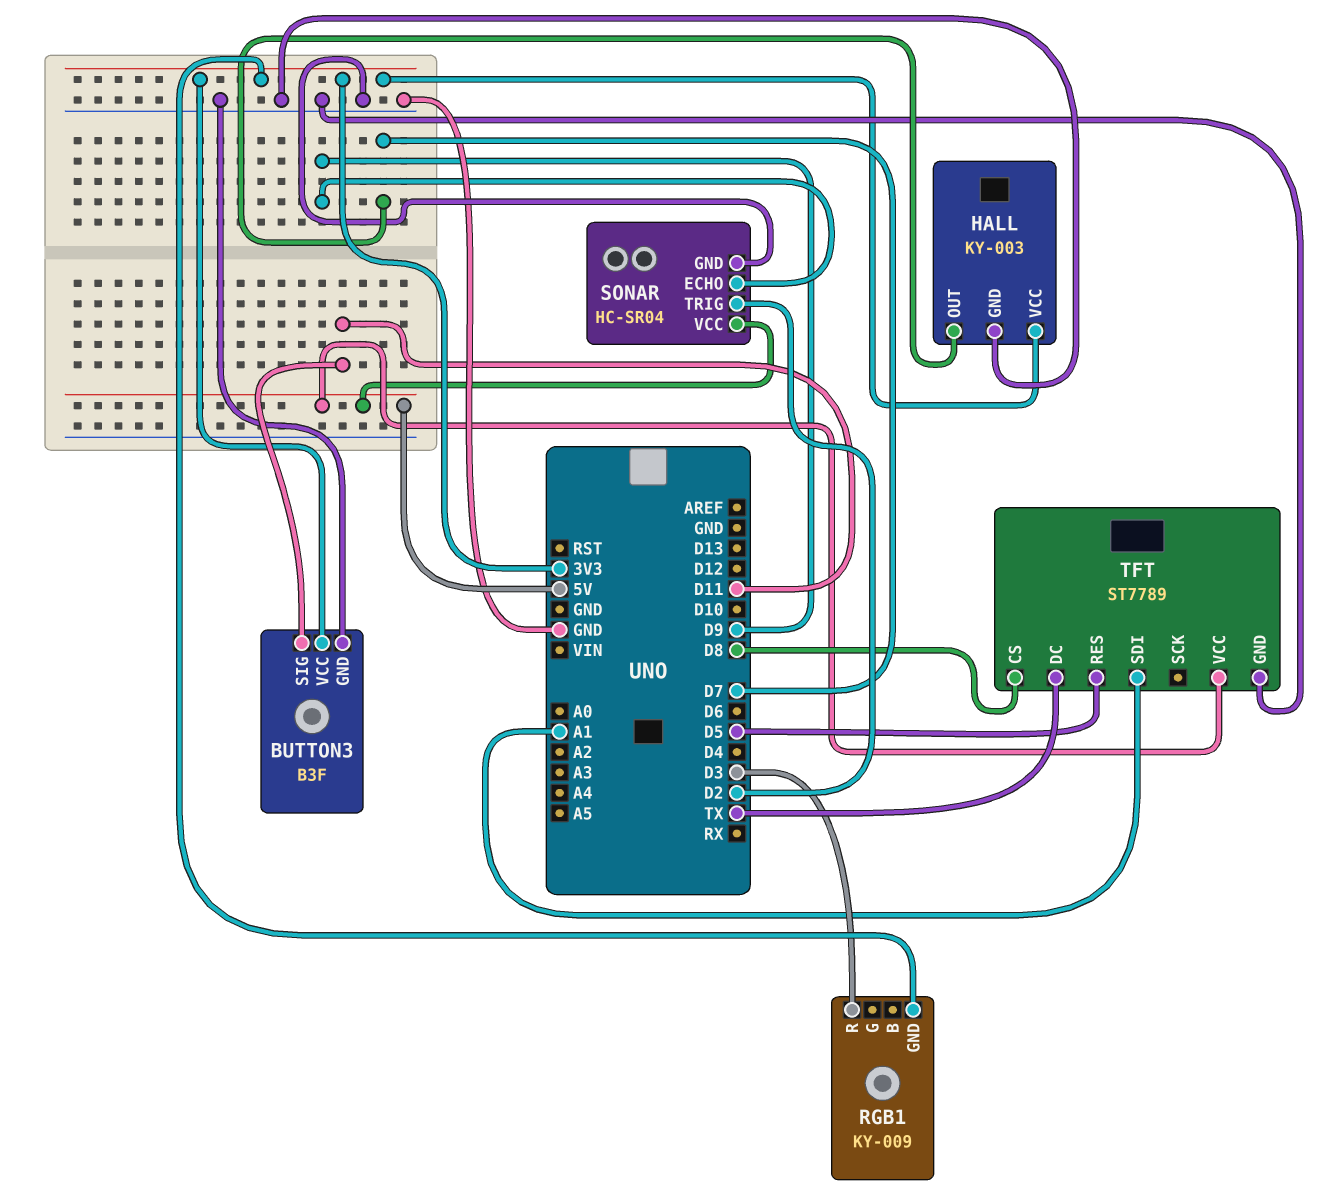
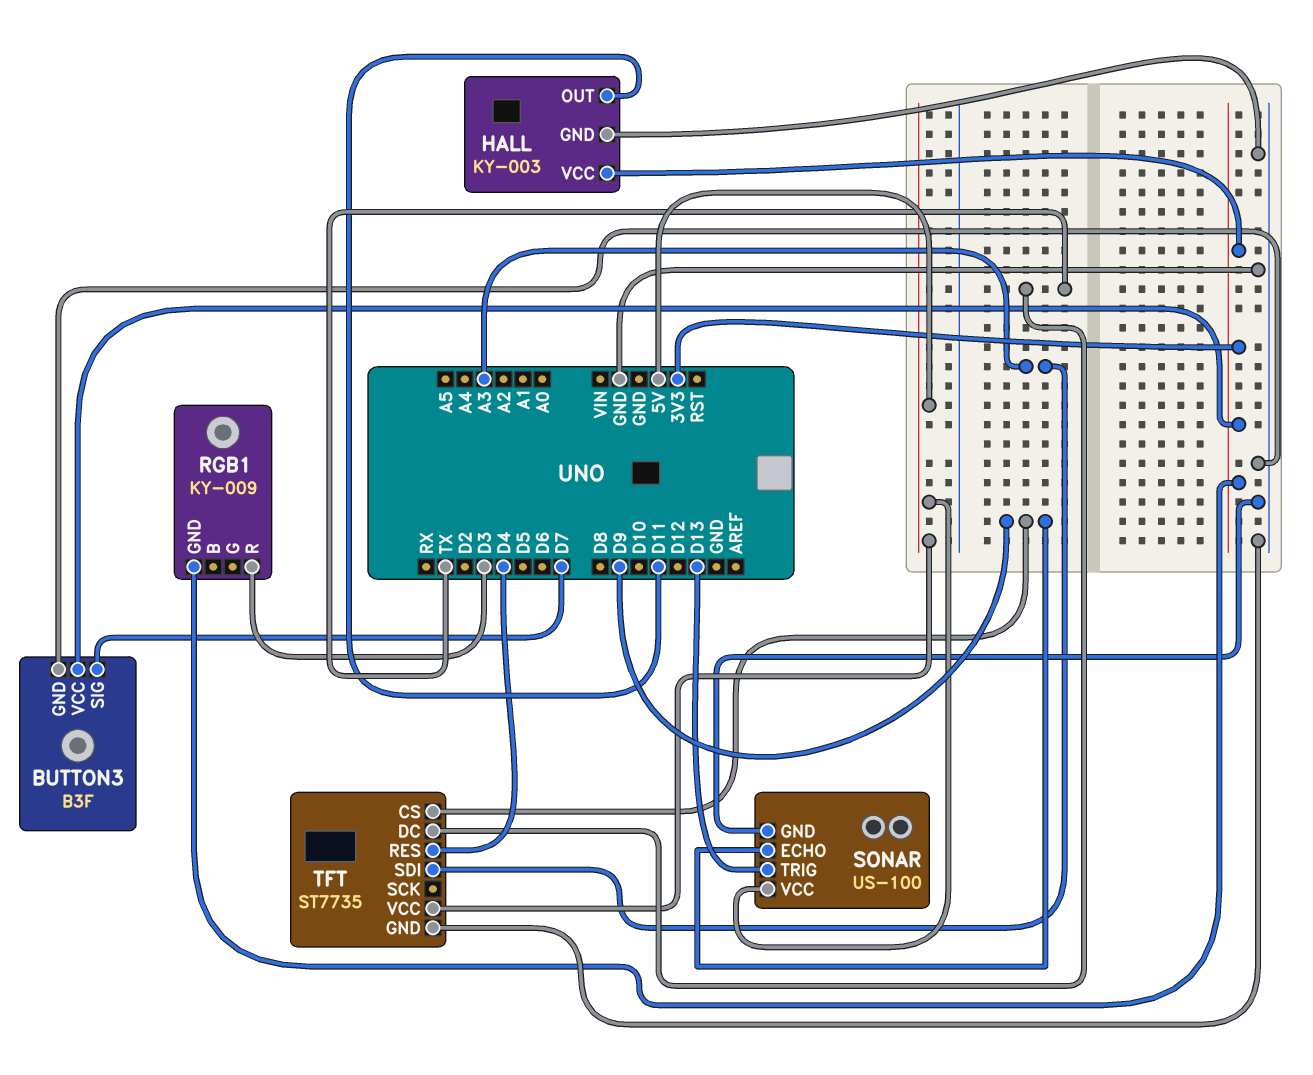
BUTTON3 pin SIG: D11 -> D7
HALL pin OUT: D7 -> D11
SONAR: HC-SR04 -> US-100
SONAR pin TRIG: D2 -> D13
TFT: ST7789 -> ST7735
TFT pin CS: D8 -> D9
TFT pin RES: D5 -> D4
TFT pin SDI: A1 -> A3

